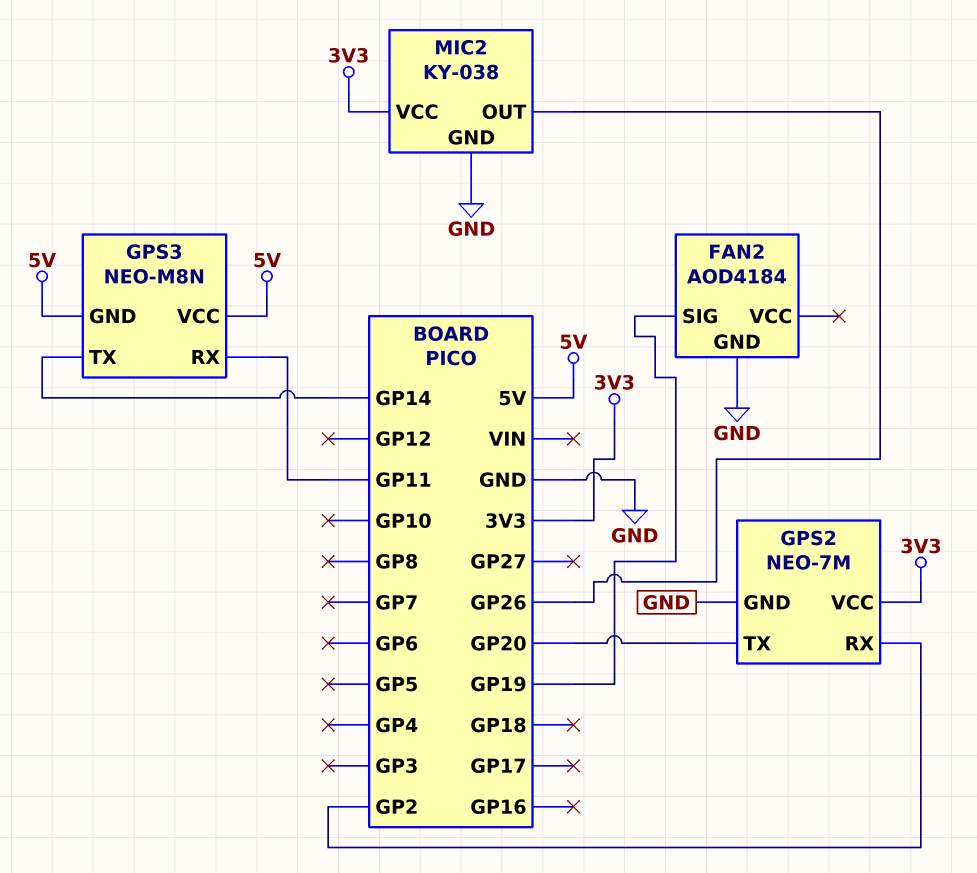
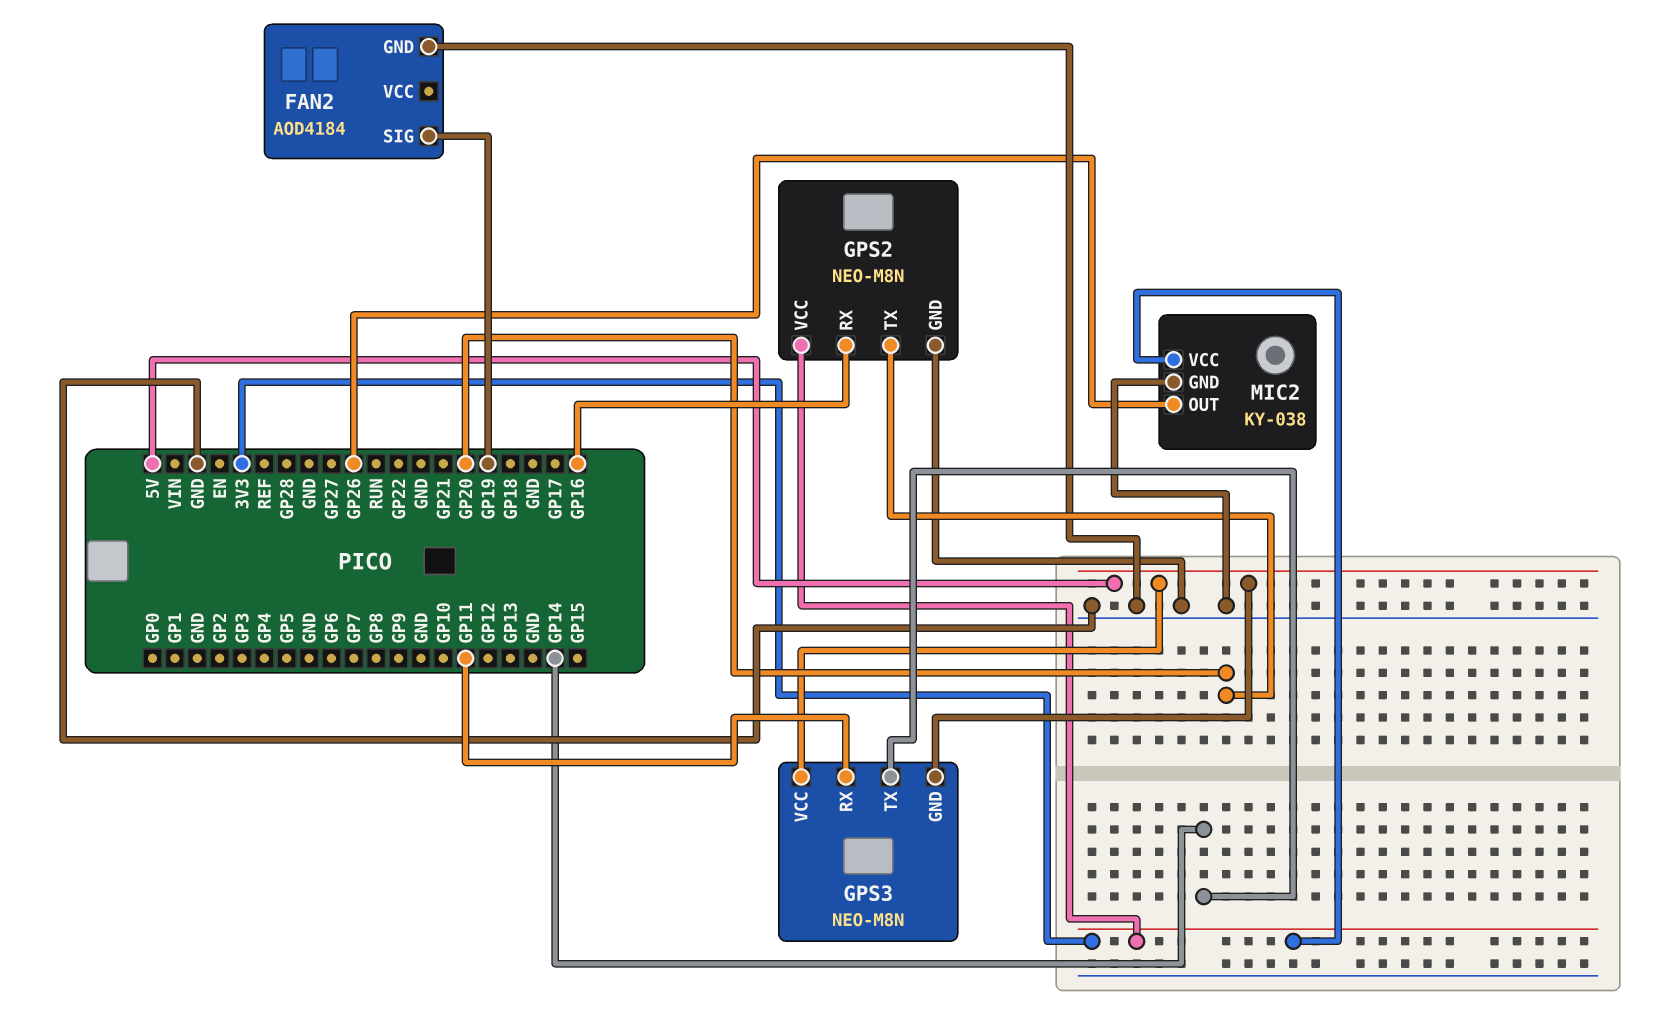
GPS2: NEO-7M -> NEO-M8N
GPS2 pin RX: GP2 -> GP16

